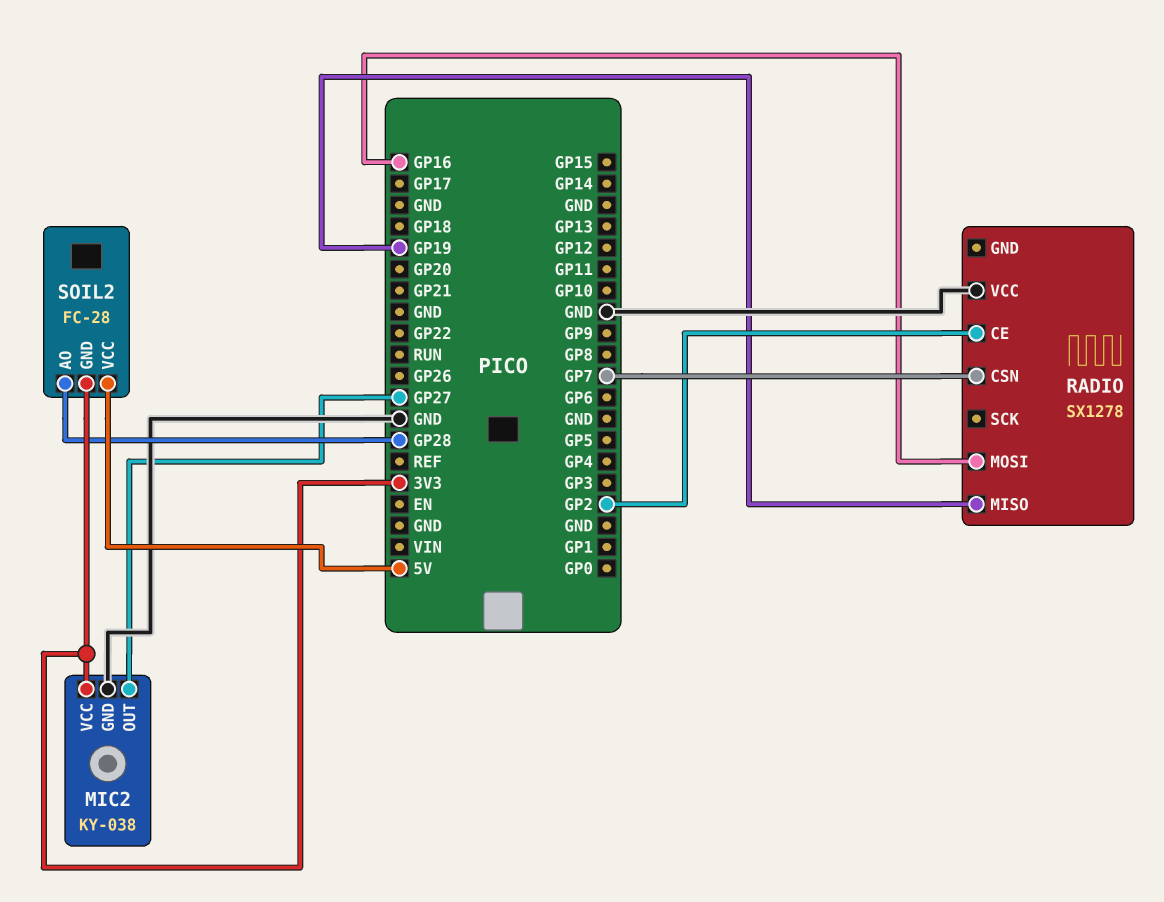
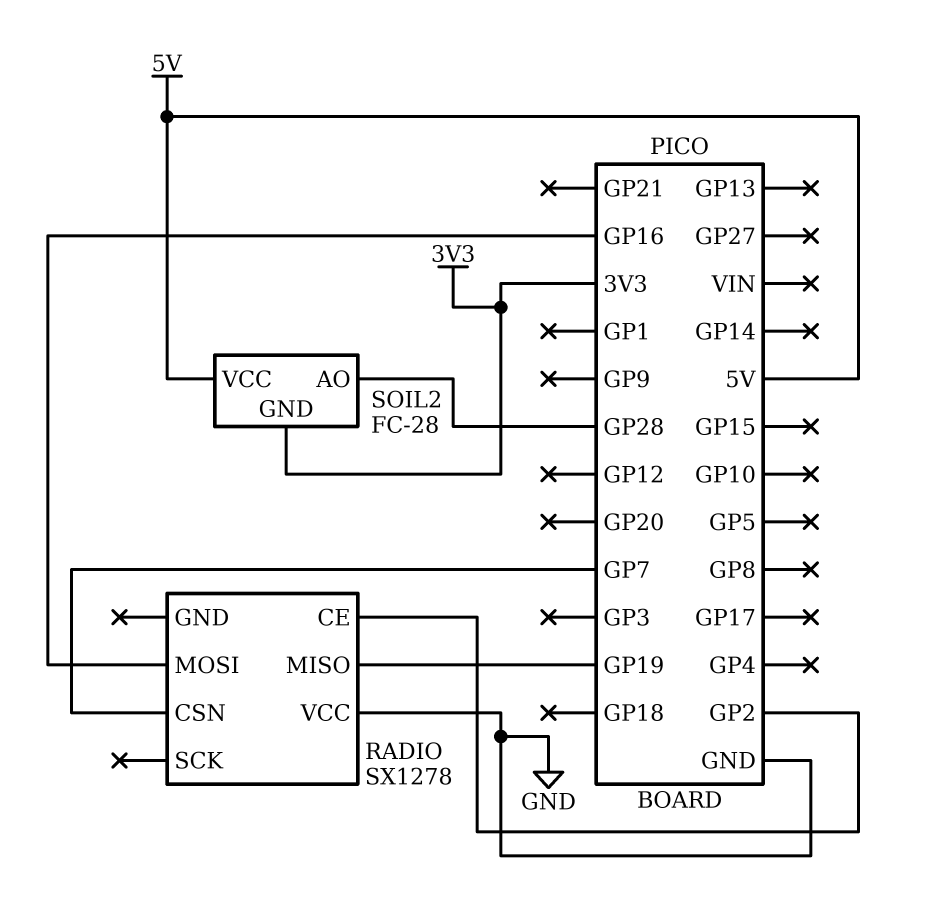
MIC2: KY-038 -> none
MIC2 pin GND: GND -> none
MIC2 pin OUT: GP27 -> none
MIC2 pin VCC: 3V3 -> none

